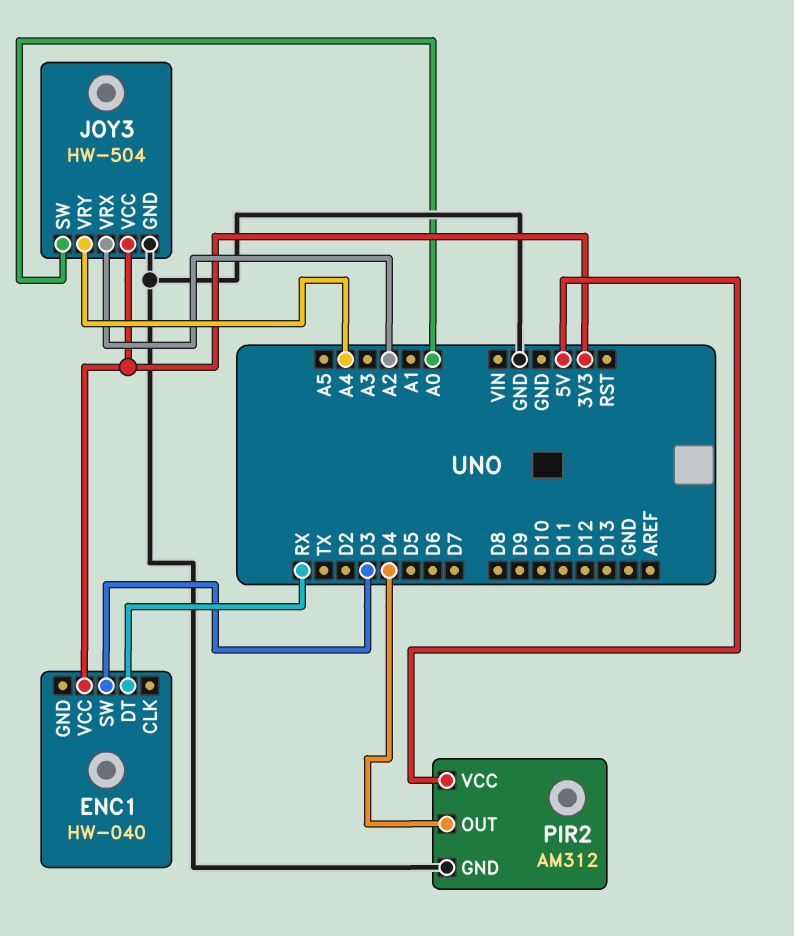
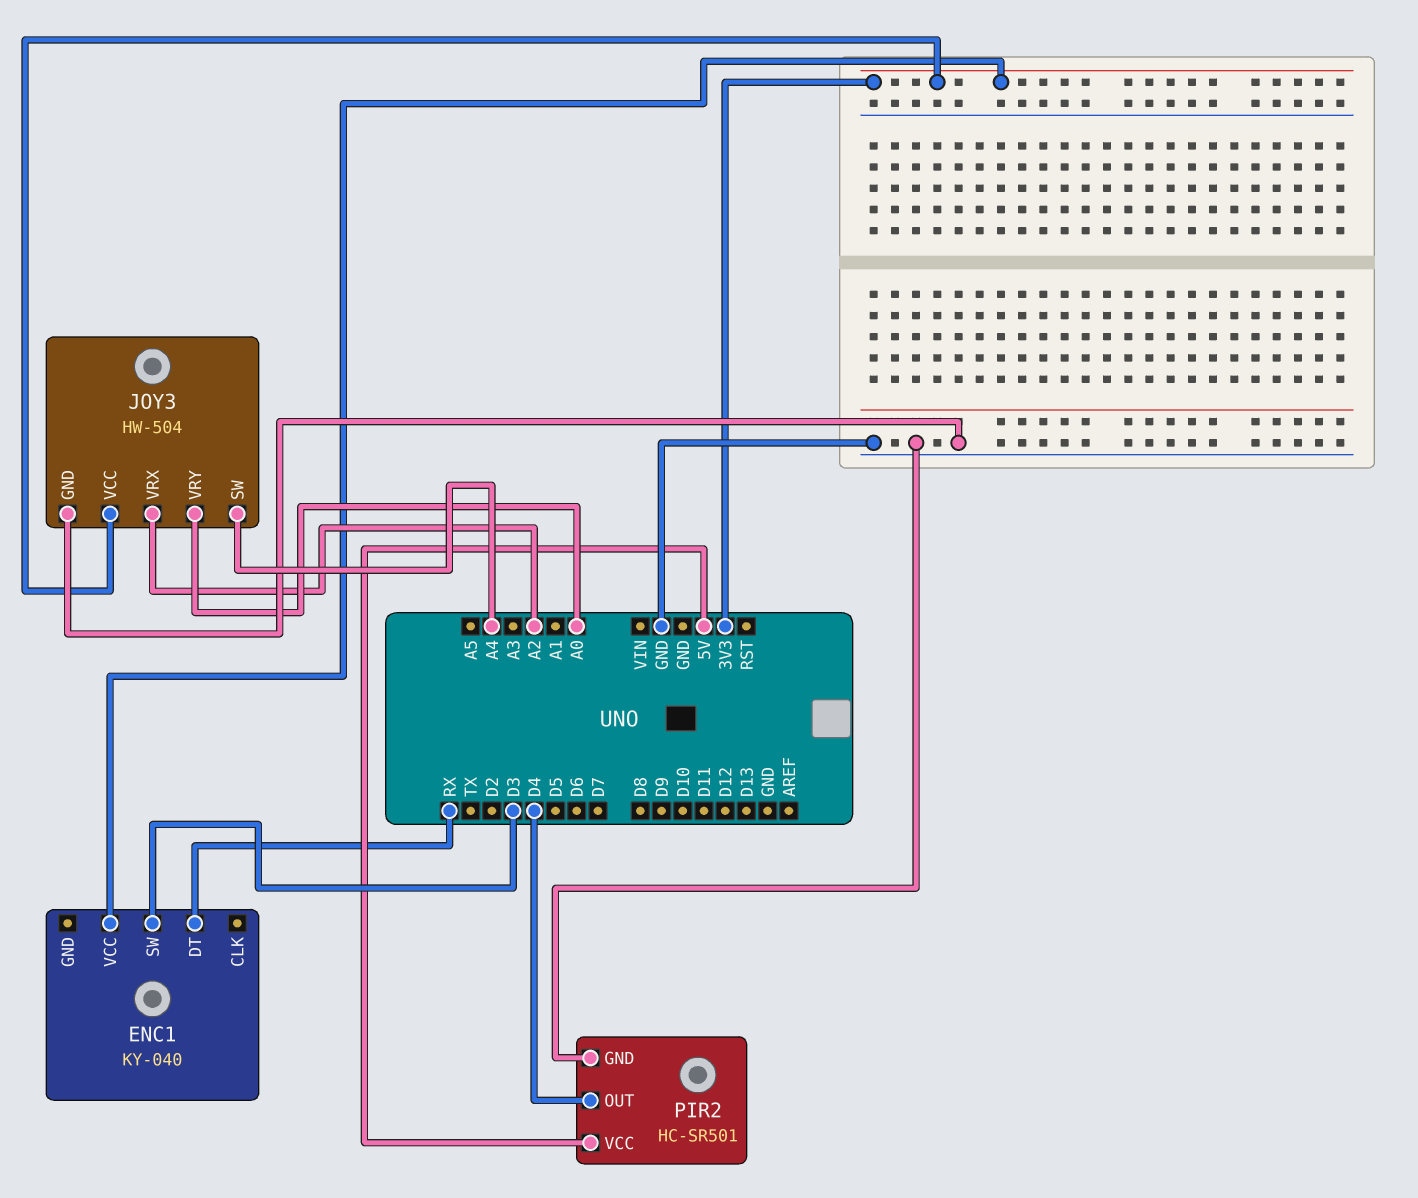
ENC1: HW-040 -> KY-040
JOY3 pin SW: A0 -> A4
JOY3 pin VRY: A4 -> A0
PIR2: AM312 -> HC-SR501

